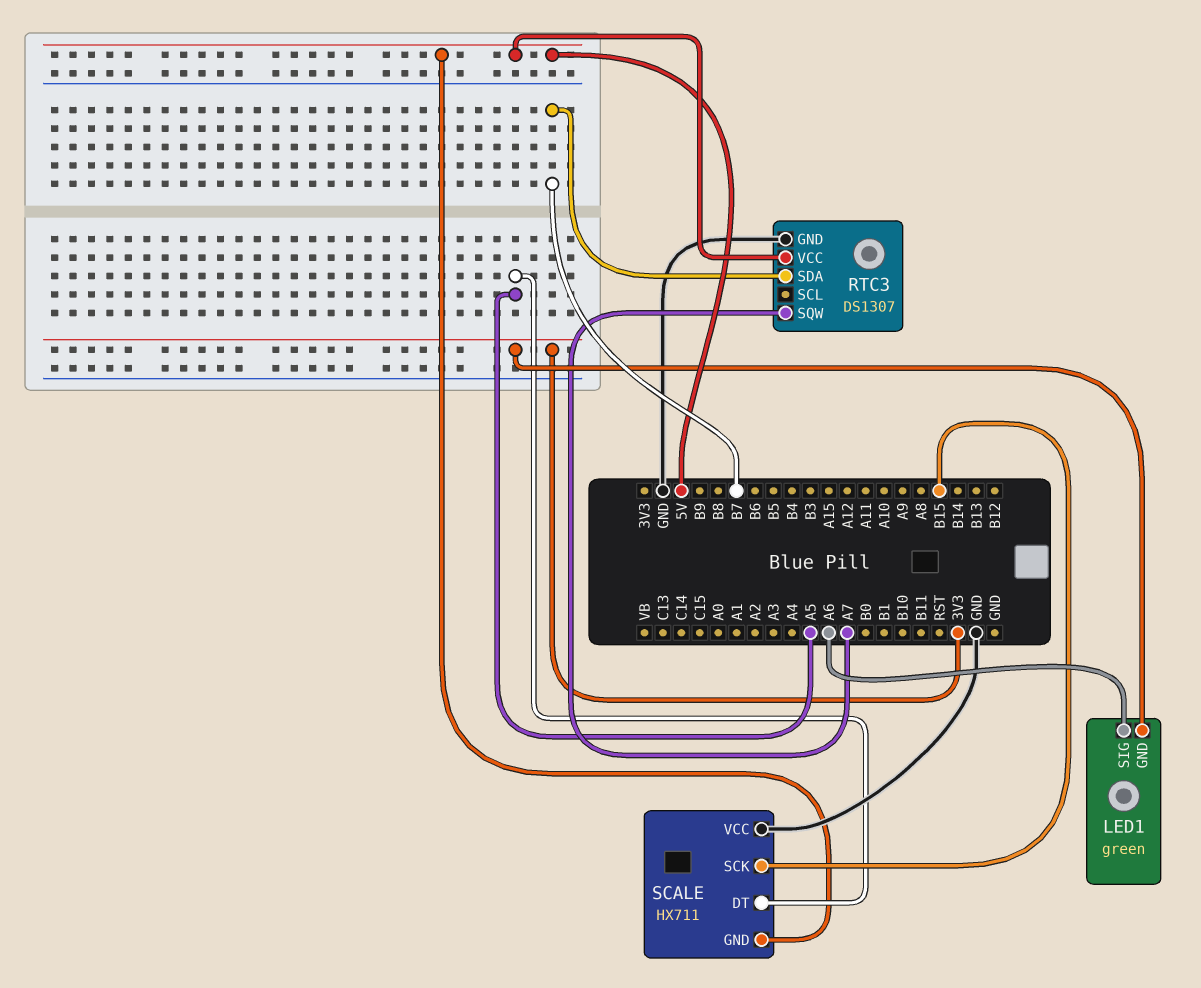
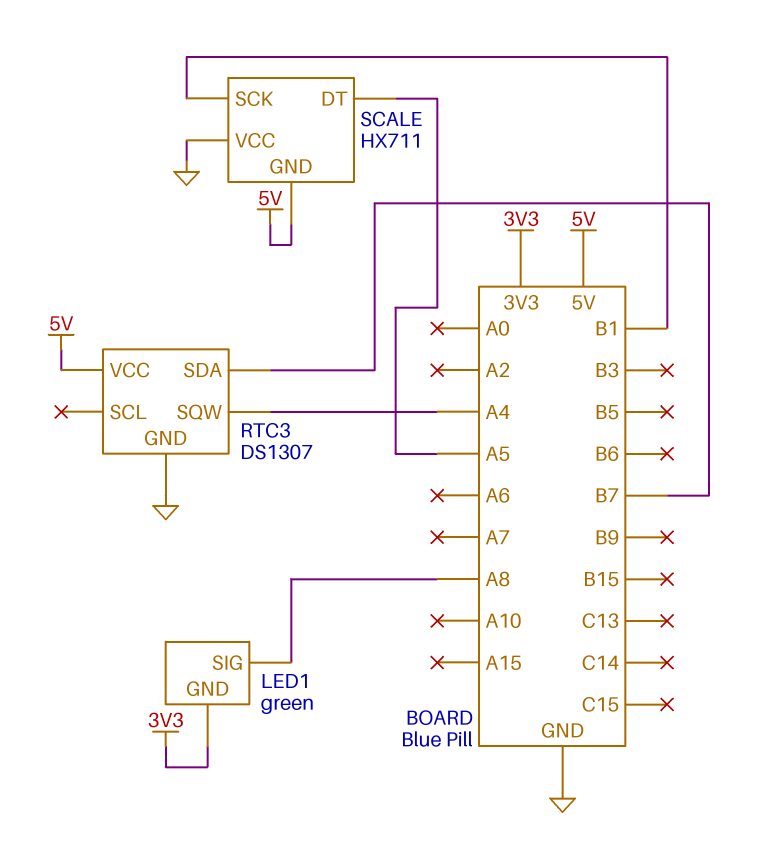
LED1 pin SIG: A6 -> A8
RTC3 pin SQW: A7 -> A4
SCALE pin SCK: B15 -> B1

